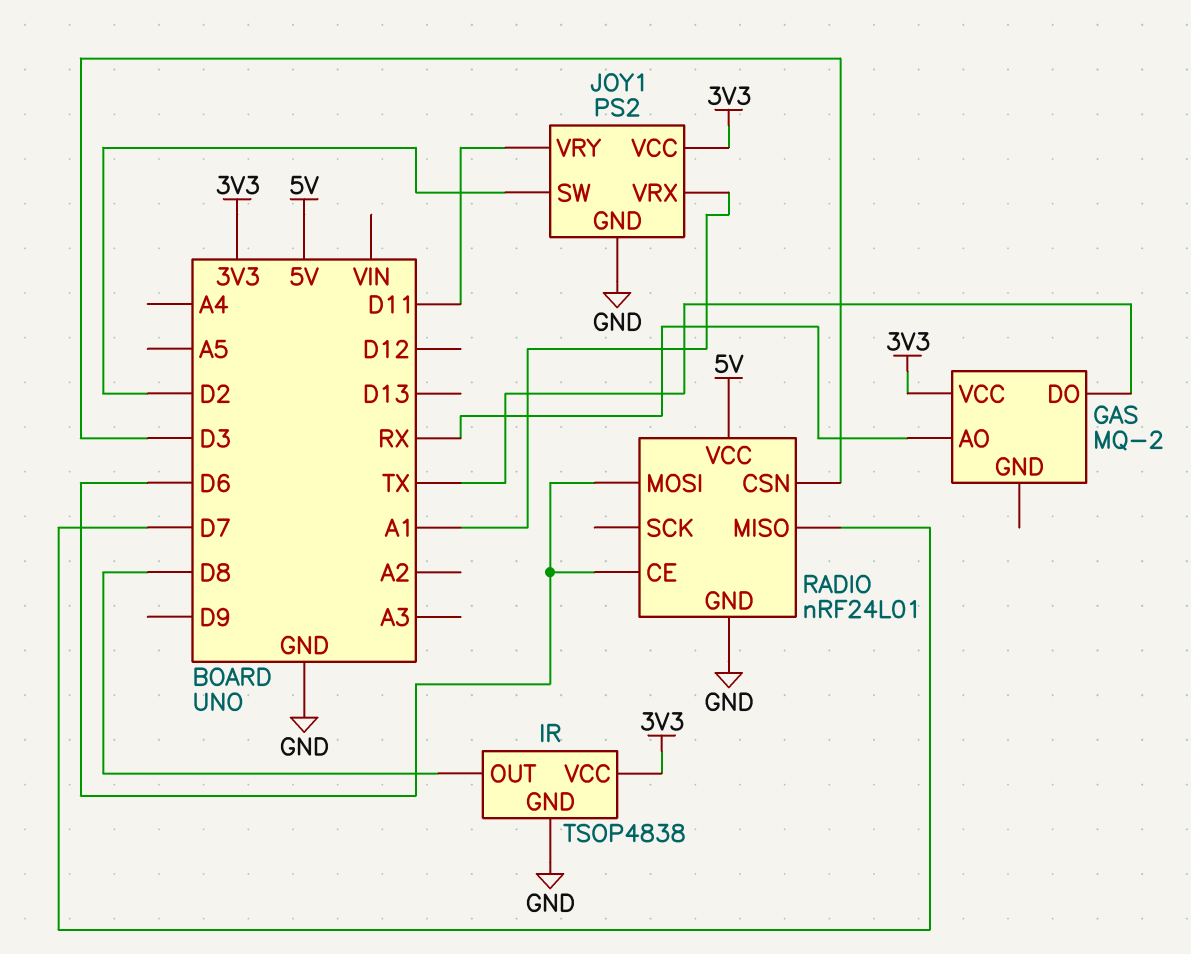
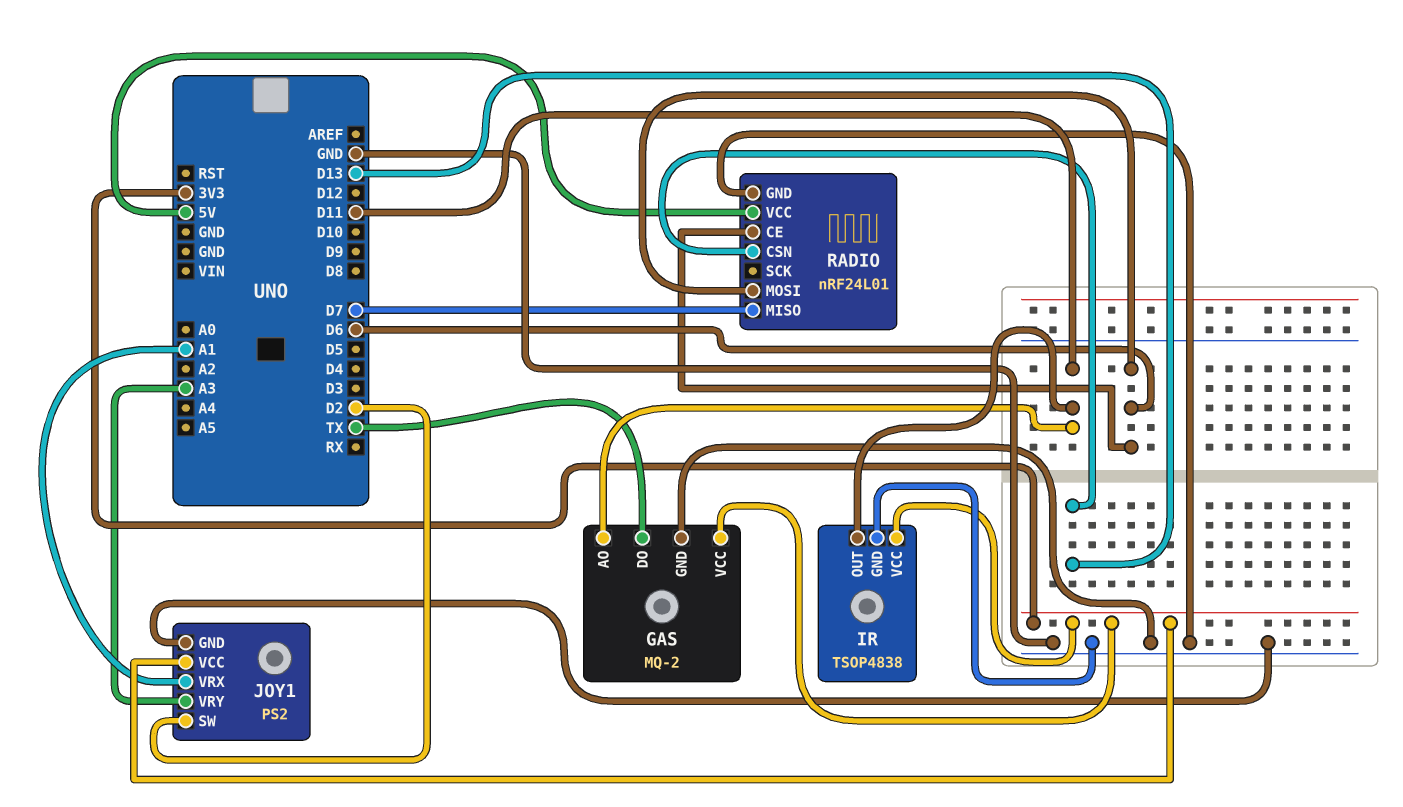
GAS pin AO: RX -> D11
GAS pin GND: none -> GND
IR pin OUT: D8 -> D11
JOY1 pin VRY: D11 -> A3
RADIO pin CSN: D3 -> D13

